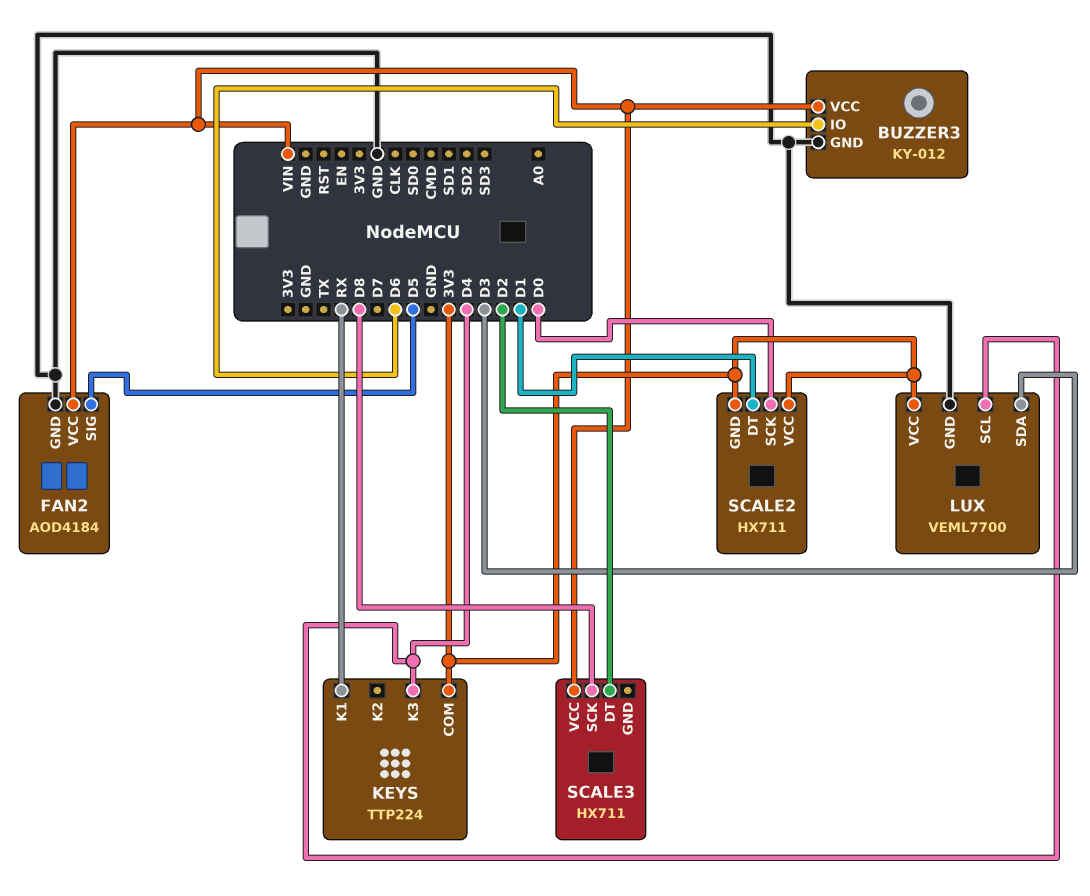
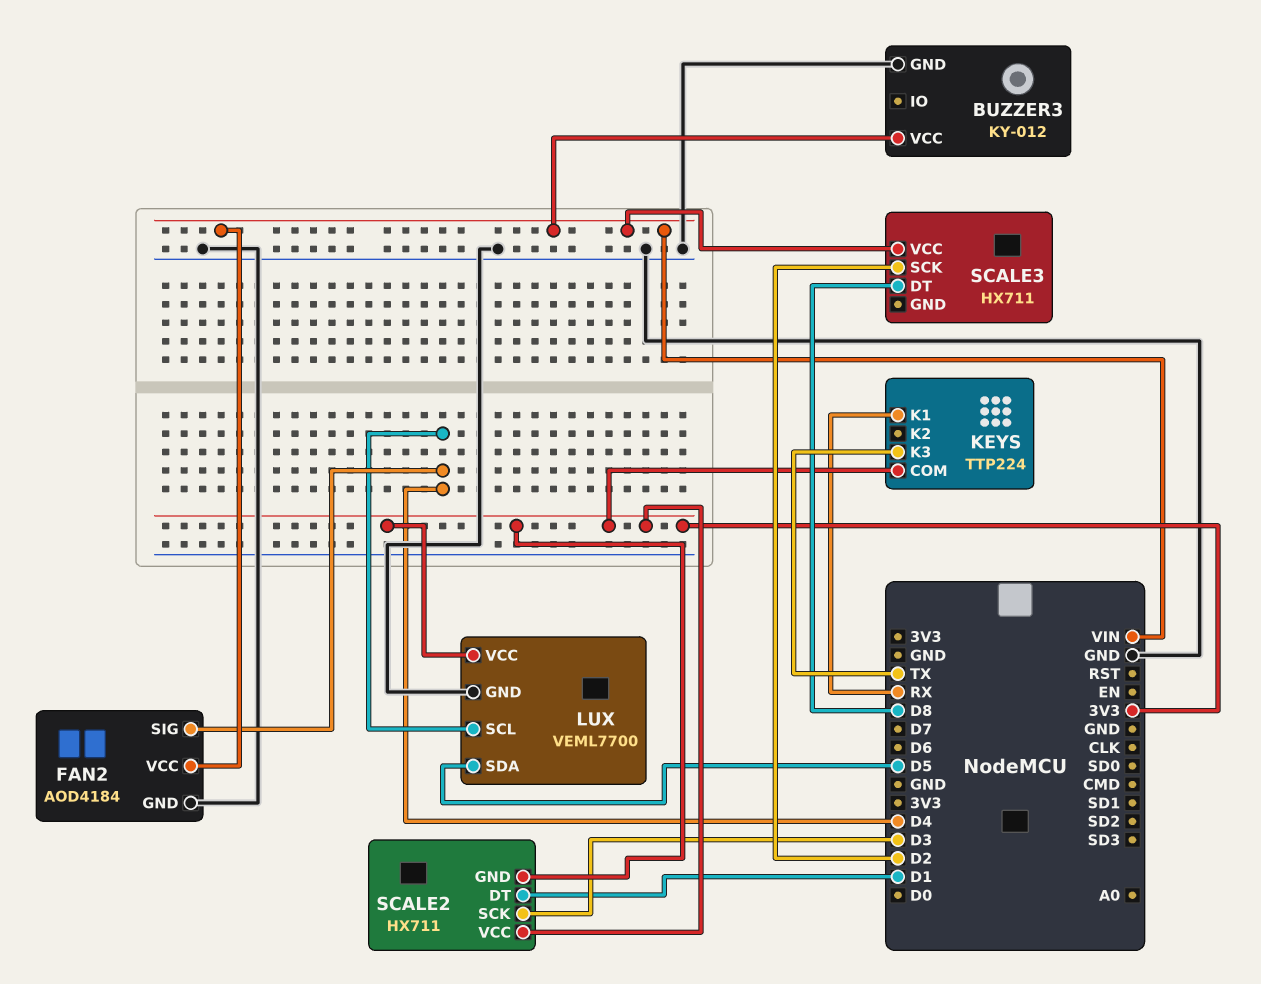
BUZZER3 pin IO: D6 -> none
FAN2 pin SIG: D5 -> D4
KEYS pin K3: D4 -> TX
LUX pin SDA: D3 -> D5
SCALE2 pin SCK: D0 -> D3
SCALE3 pin DT: D2 -> D8
SCALE3 pin SCK: D8 -> D2

